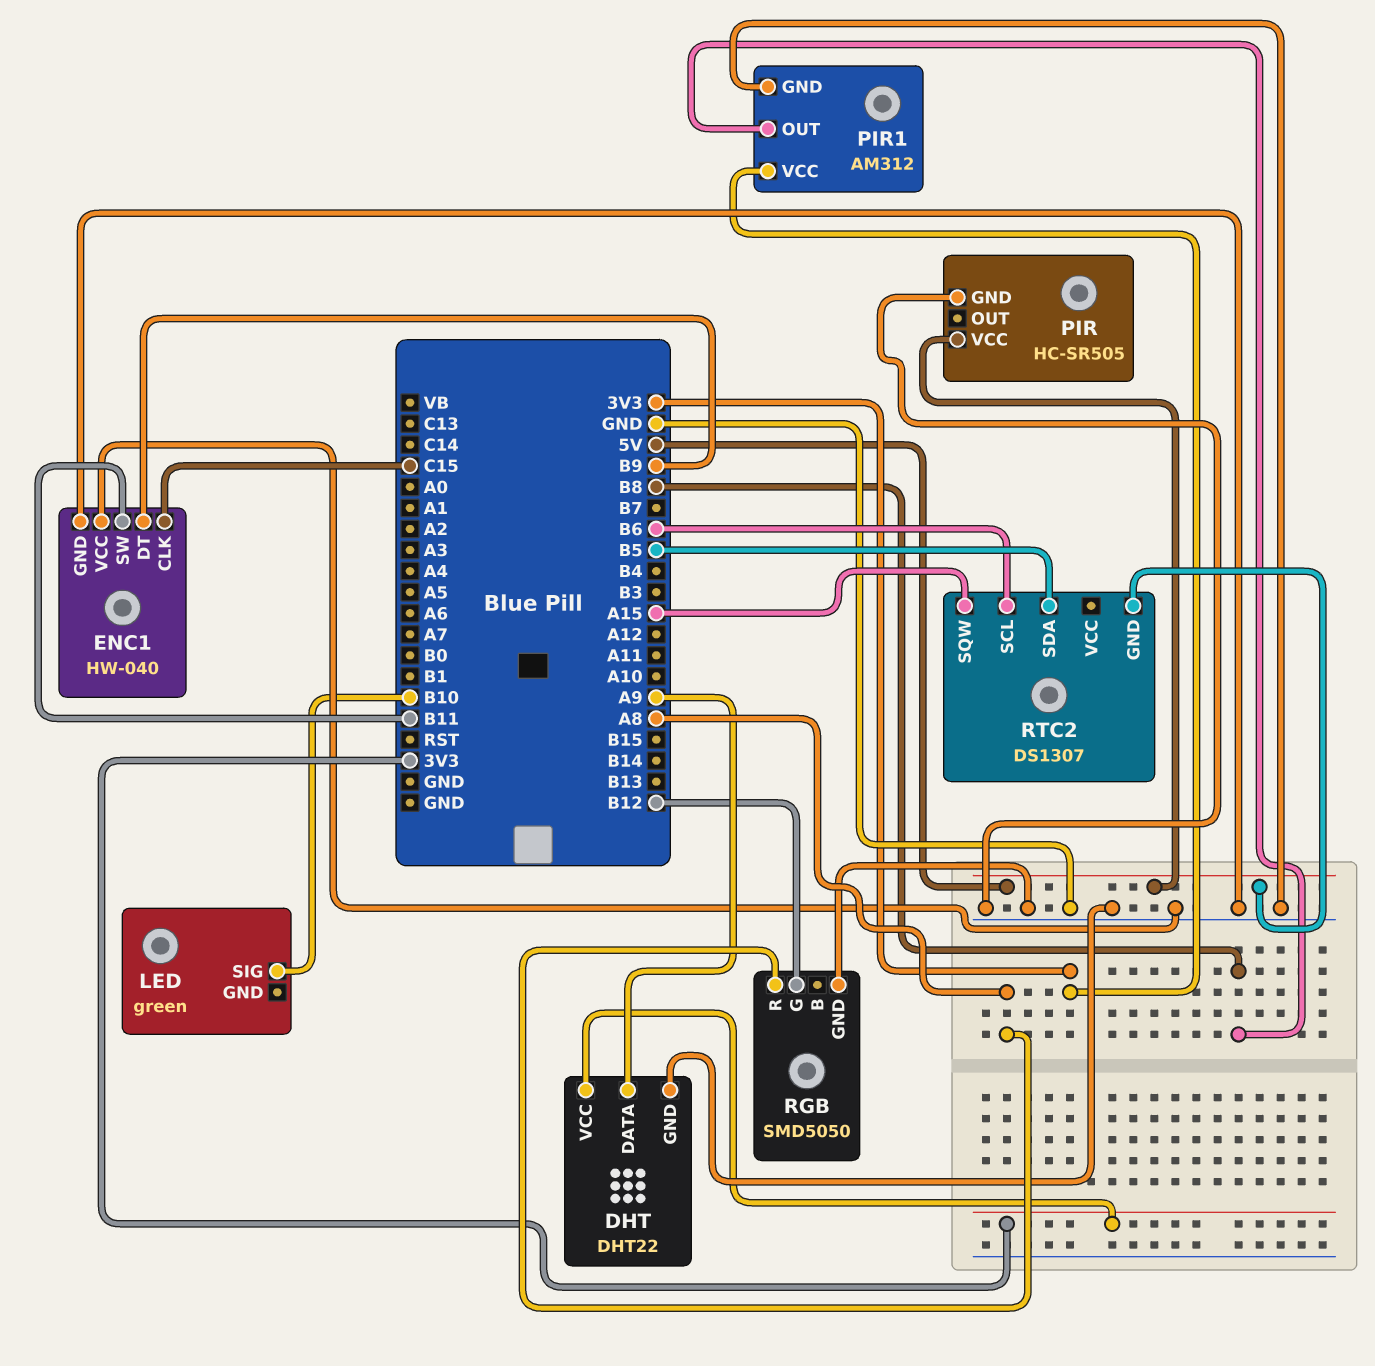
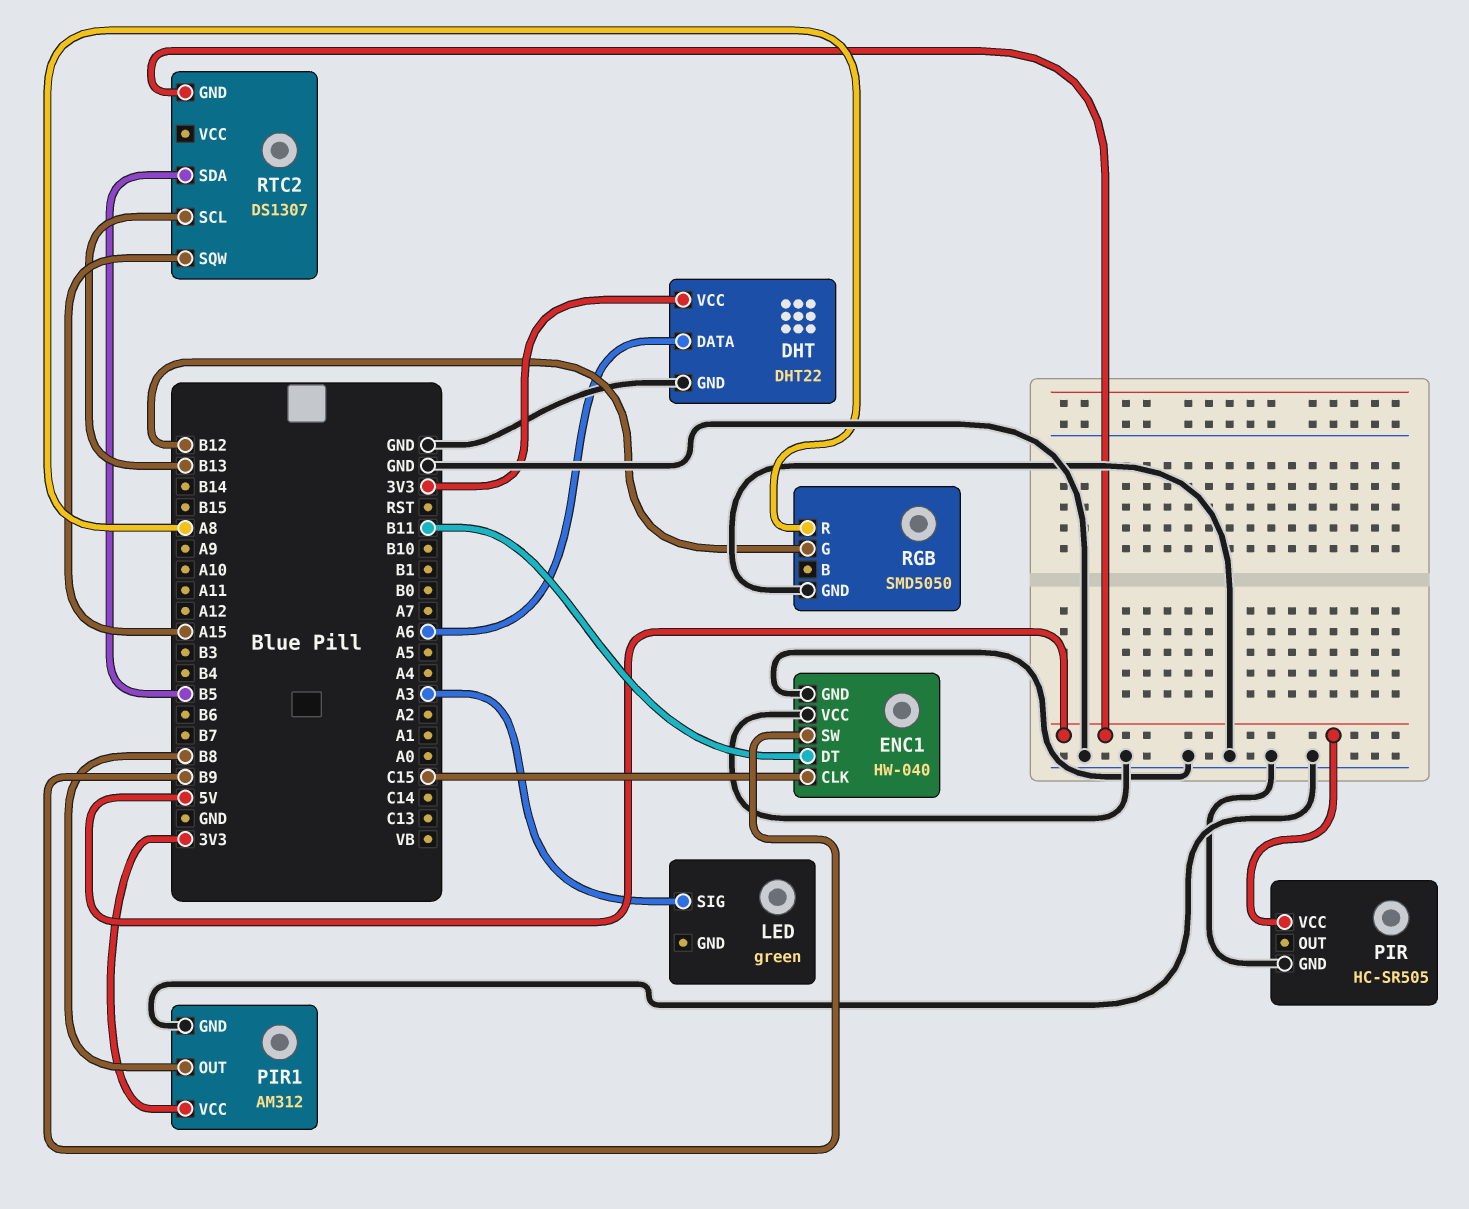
DHT pin DATA: A9 -> A6
ENC1 pin DT: B9 -> B11
ENC1 pin SW: B11 -> B9
LED pin SIG: B10 -> A3
RTC2 pin SCL: B6 -> B13

